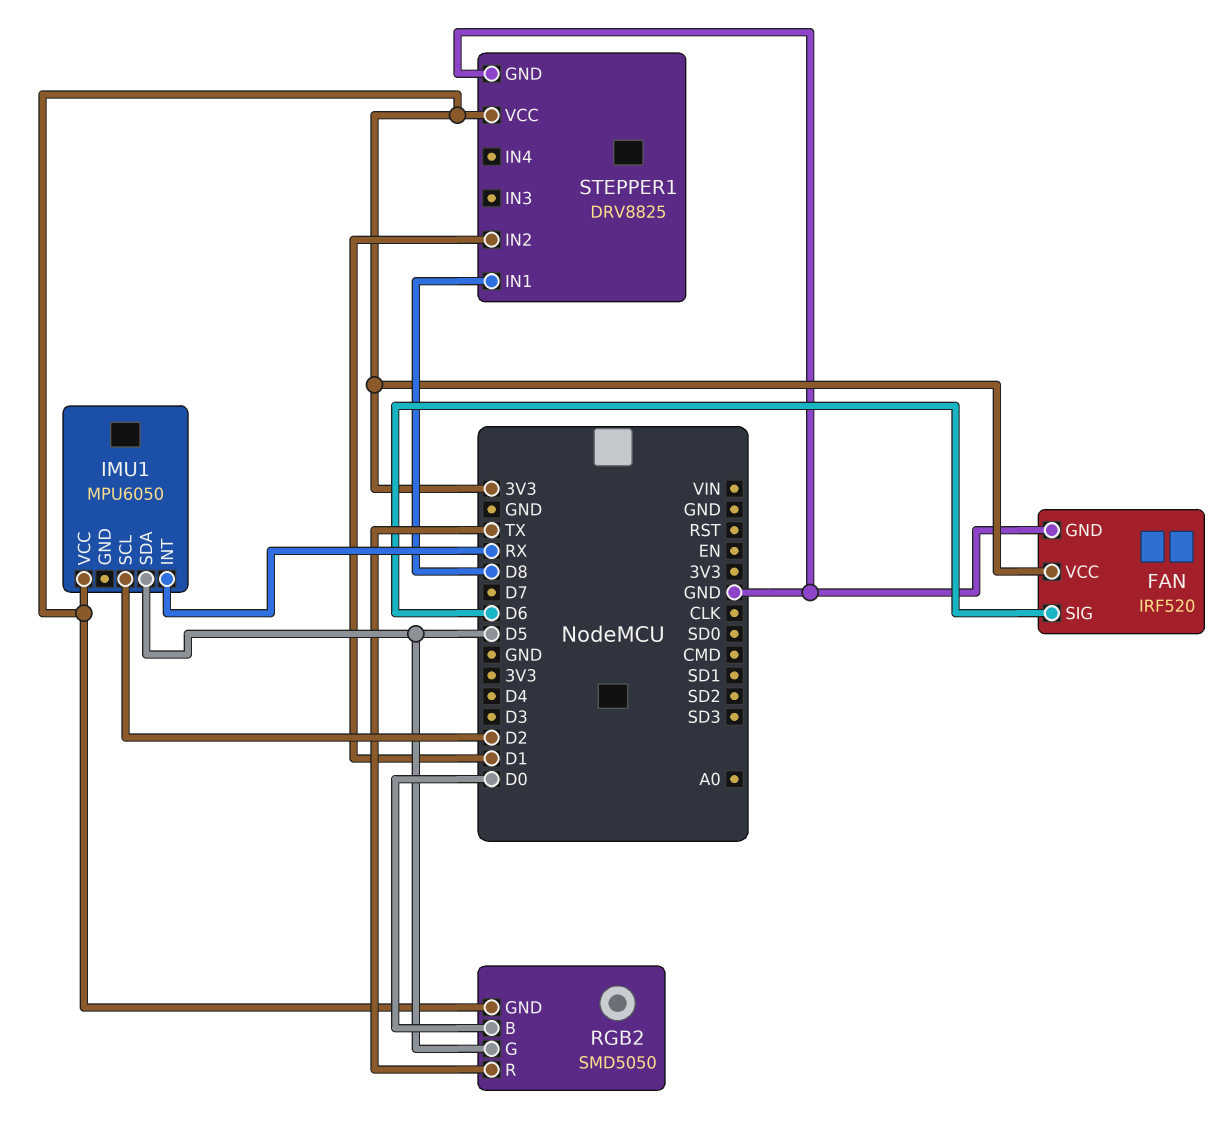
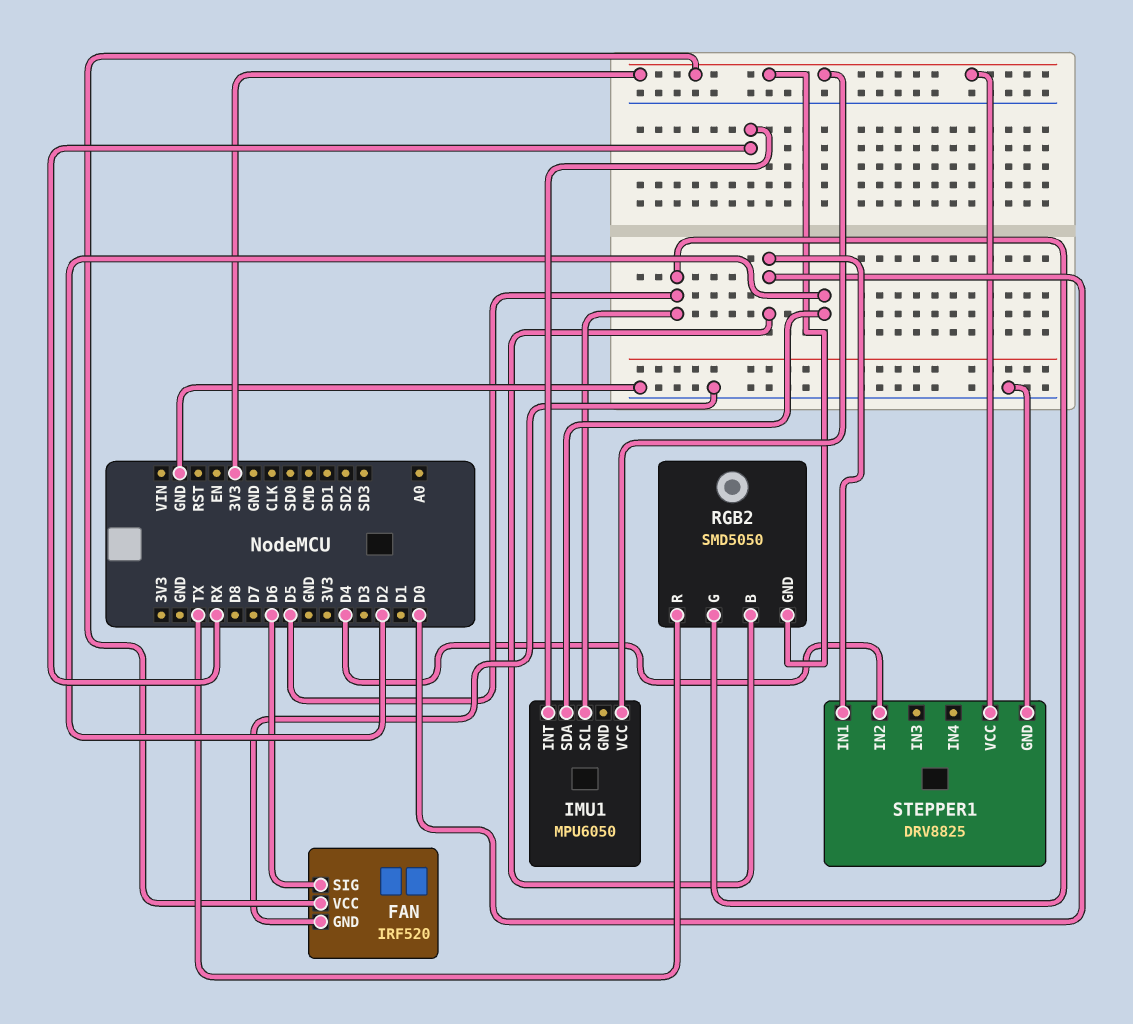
IMU1 pin SCL: D2 -> D5
IMU1 pin SDA: D5 -> D2
STEPPER1 pin IN1: D8 -> D0
STEPPER1 pin IN2: D1 -> D4

